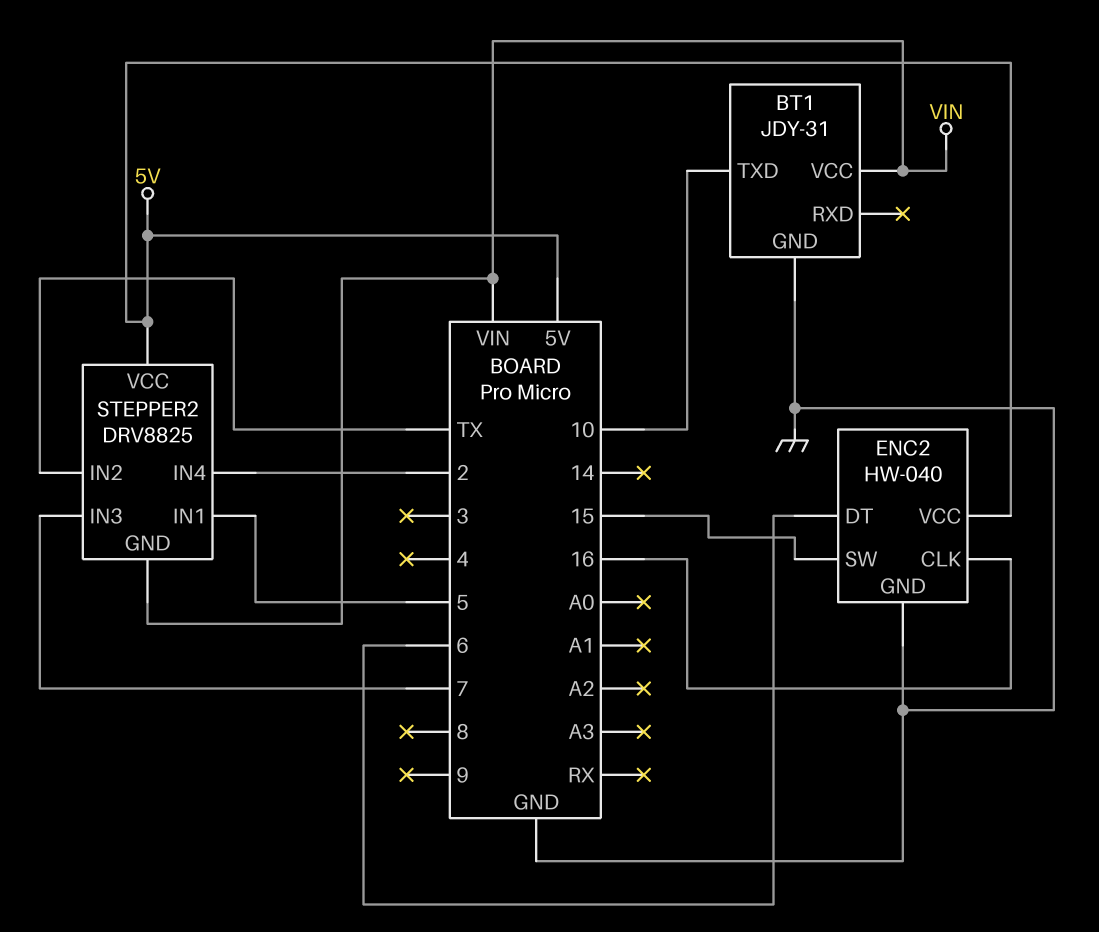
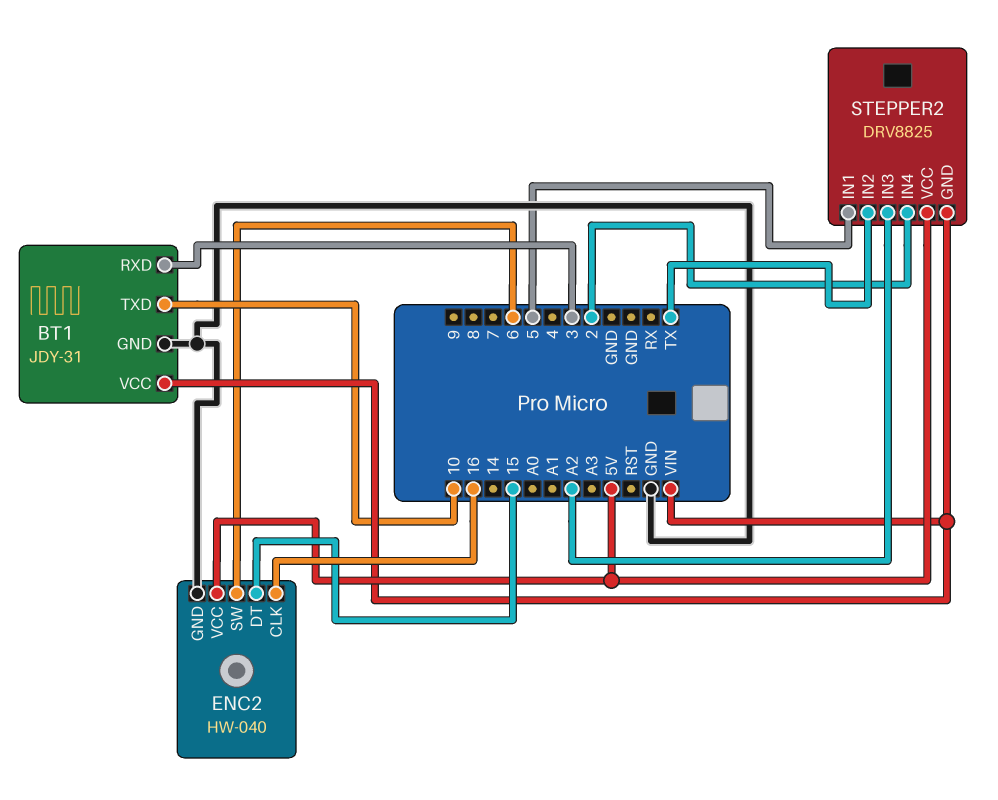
BT1 pin RXD: none -> 3
ENC2 pin DT: 6 -> 15
ENC2 pin SW: 15 -> 6
STEPPER2 pin IN3: 7 -> A2

